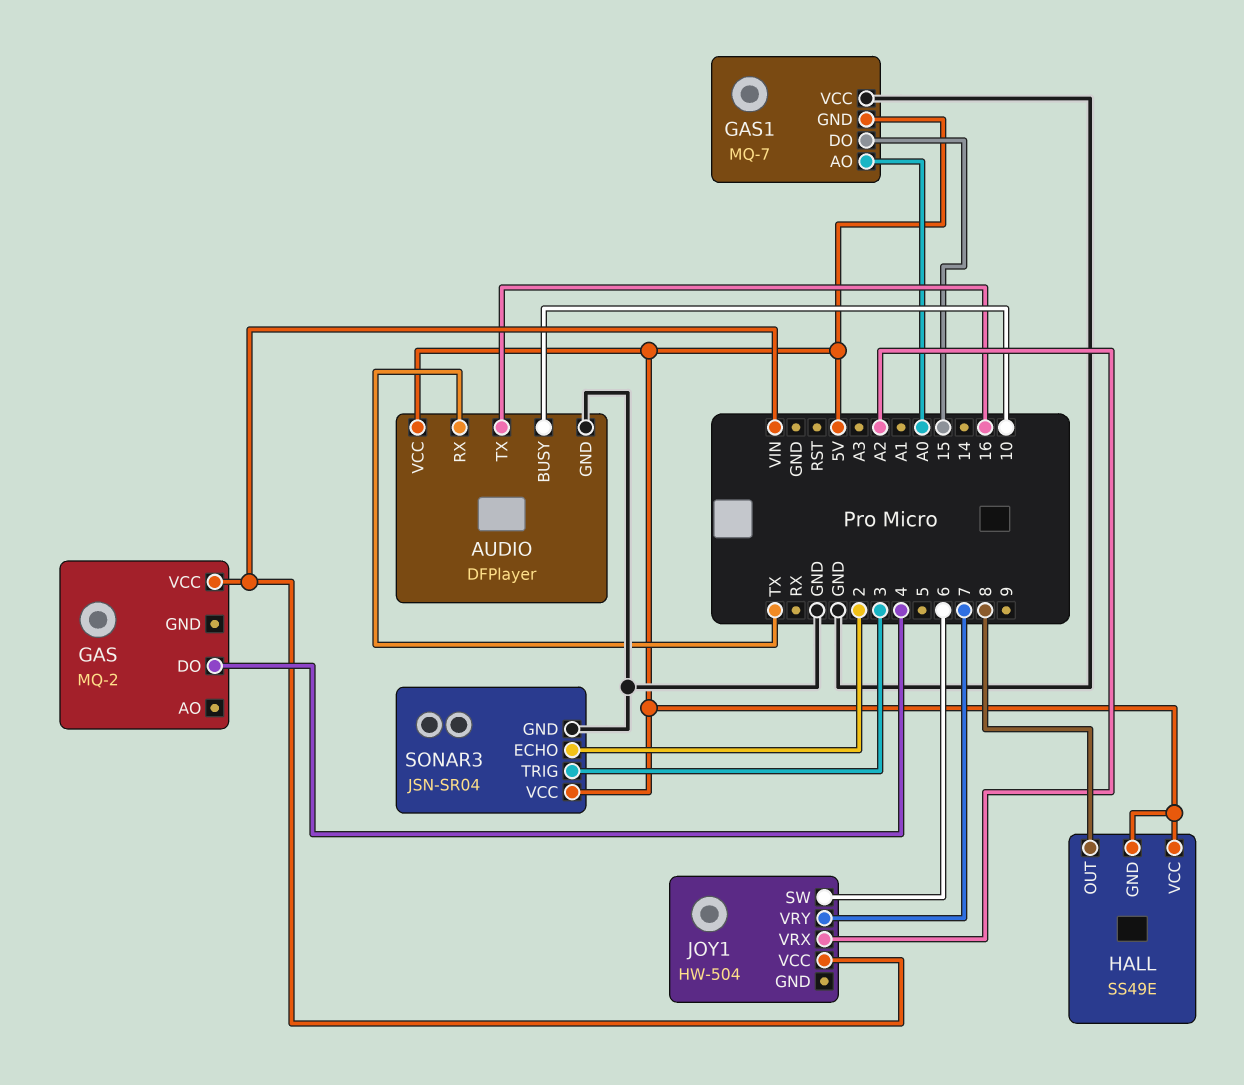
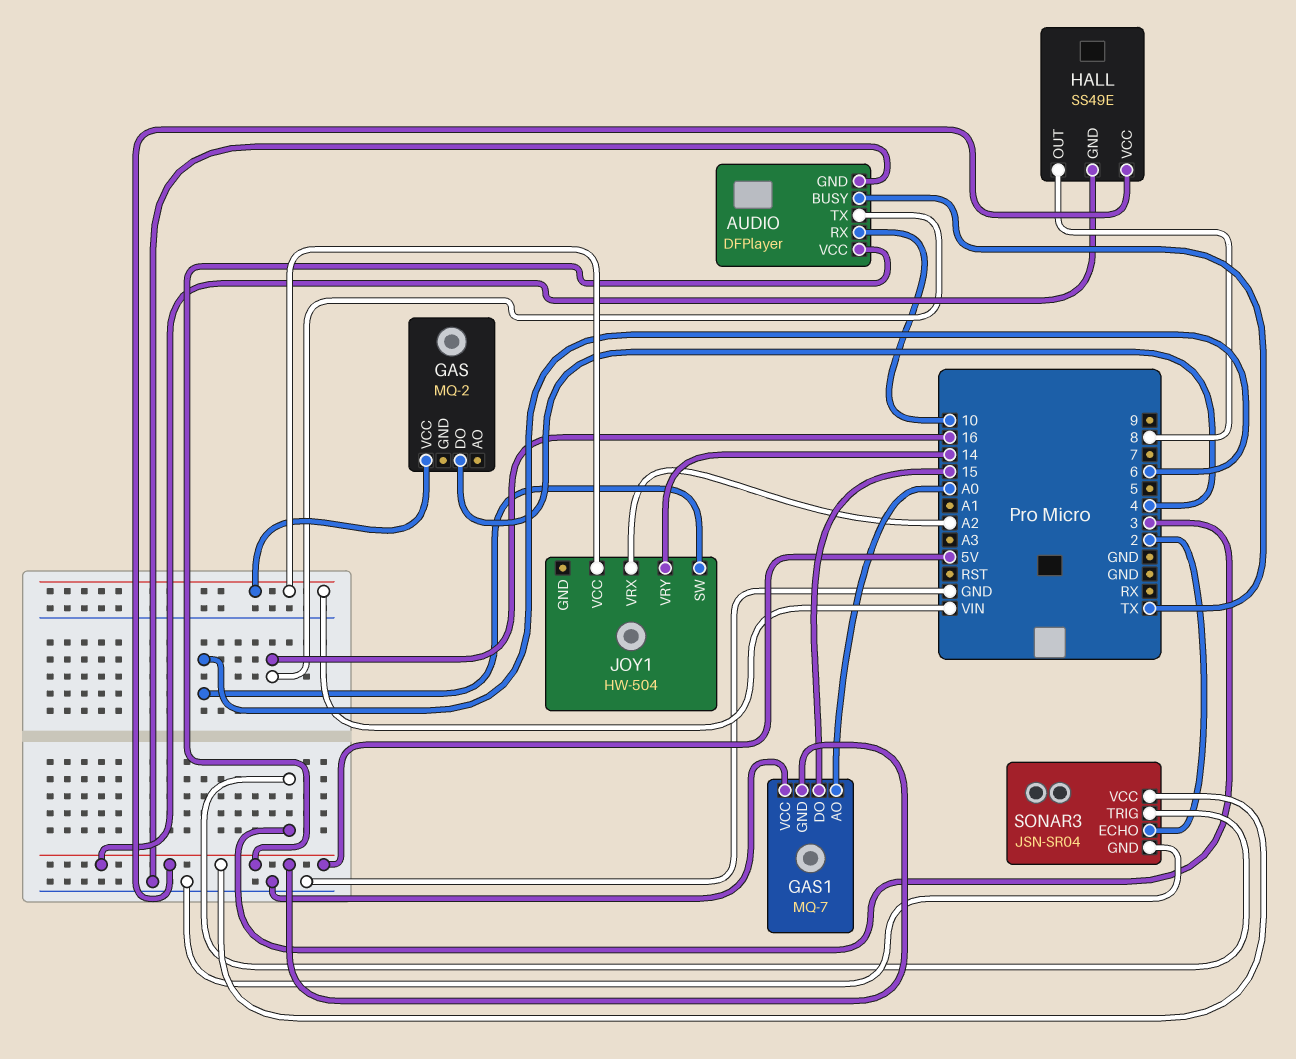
AUDIO pin BUSY: 10 -> TX
AUDIO pin RX: TX -> 10
JOY1 pin VRY: 7 -> 14

